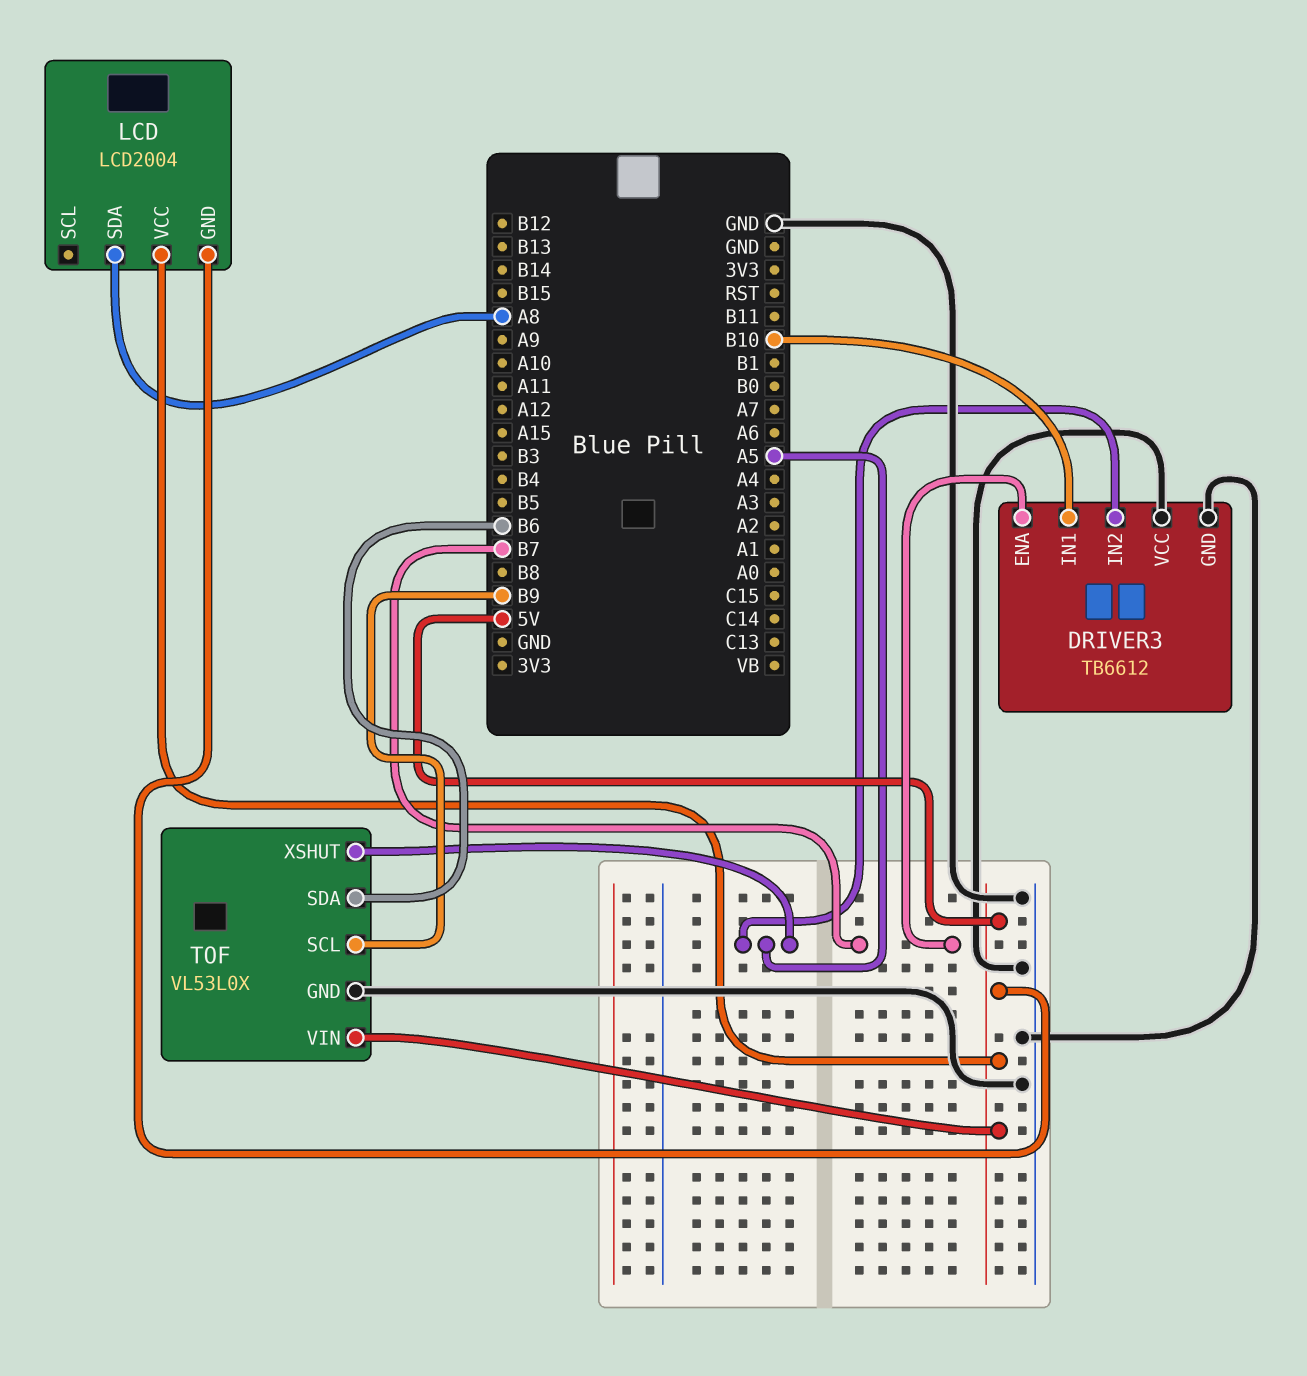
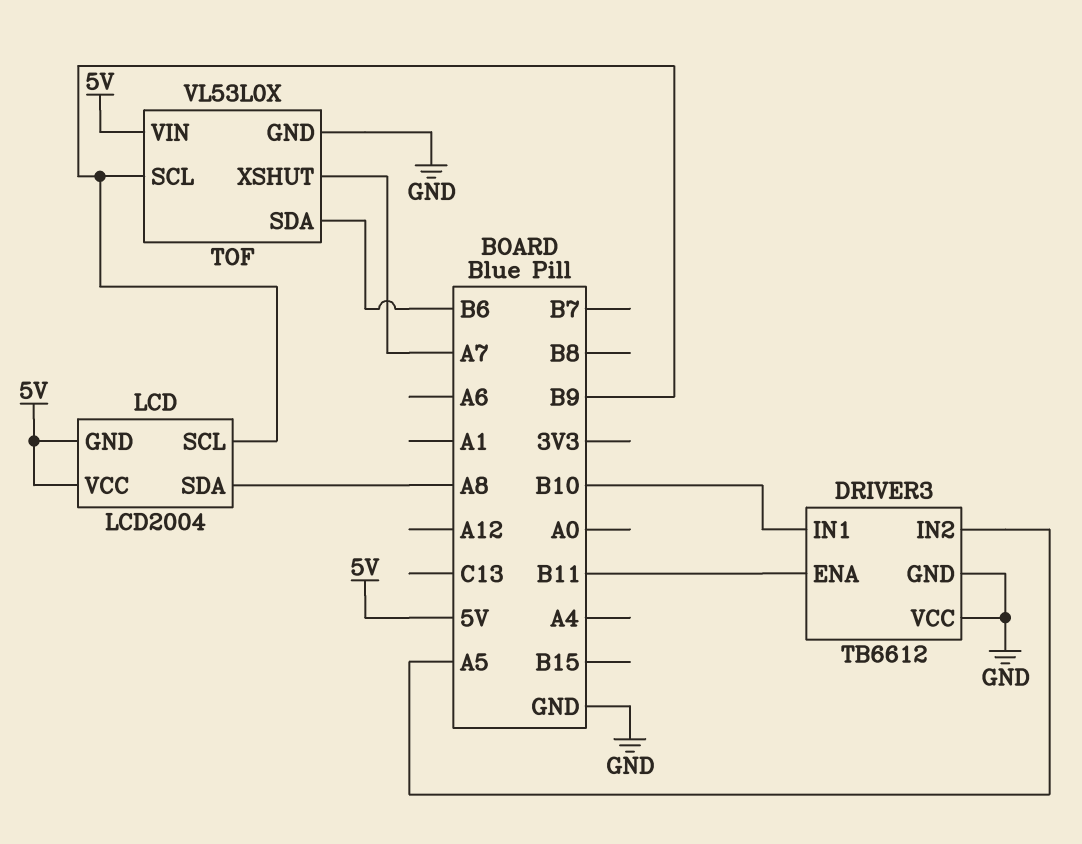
DRIVER3 pin ENA: B7 -> B11
LCD pin SCL: none -> B9
TOF pin XSHUT: A5 -> A7

